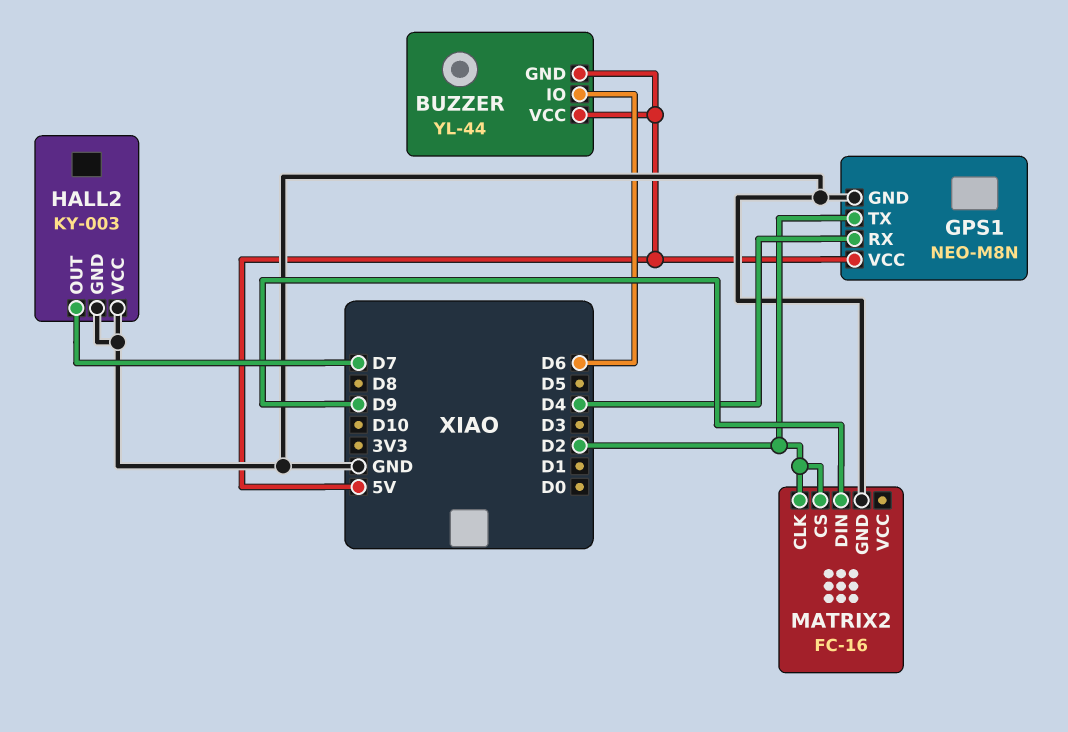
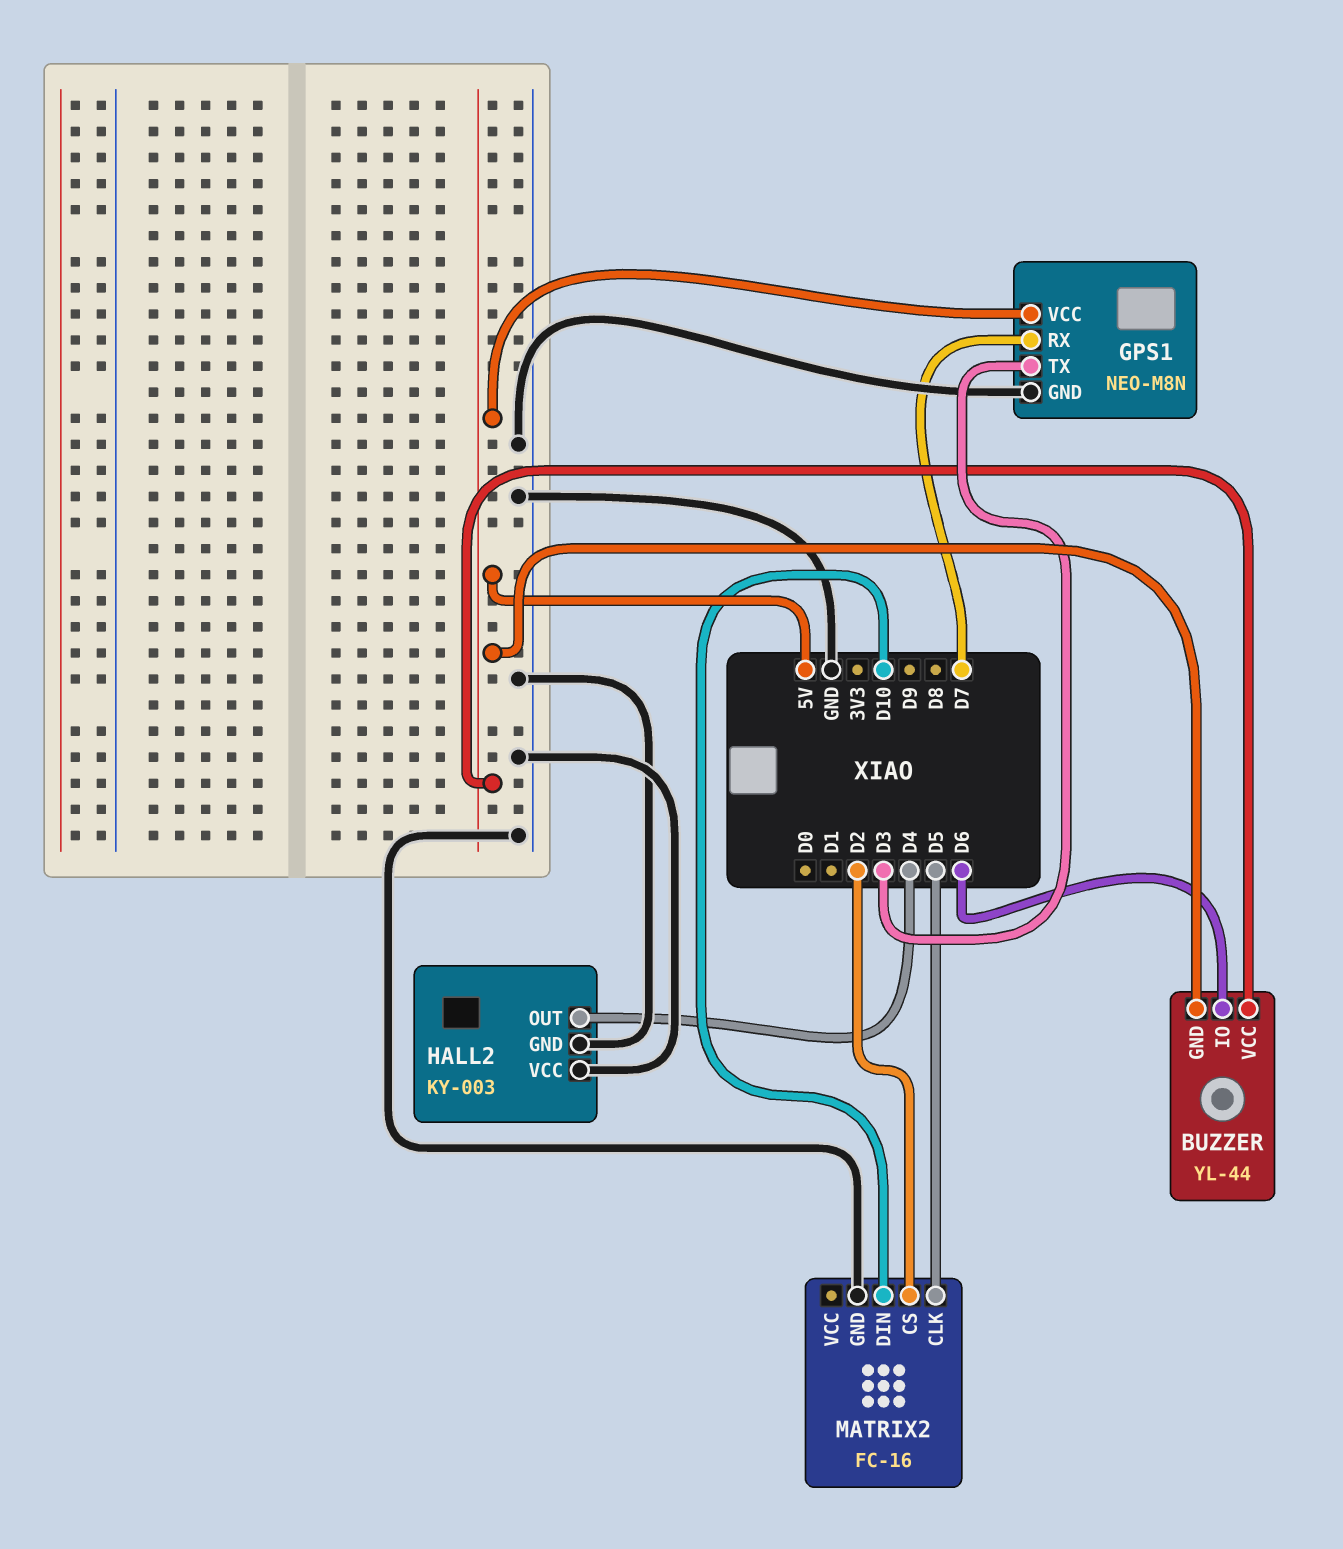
GPS1 pin RX: D4 -> D7
GPS1 pin TX: D2 -> D3
HALL2 pin OUT: D7 -> D4
MATRIX2 pin CLK: D2 -> D5
MATRIX2 pin DIN: D9 -> D10

